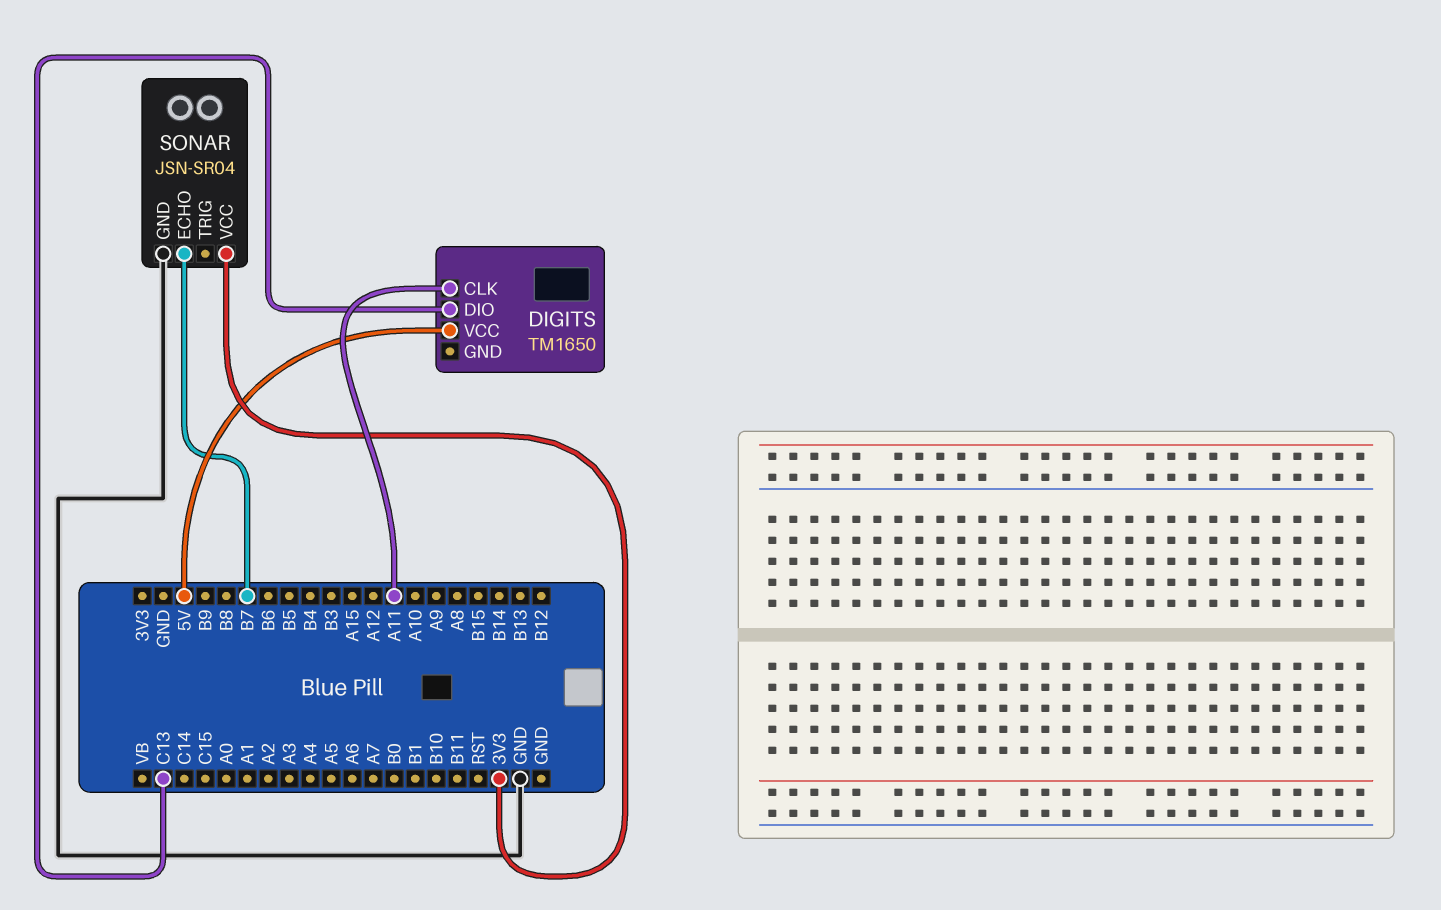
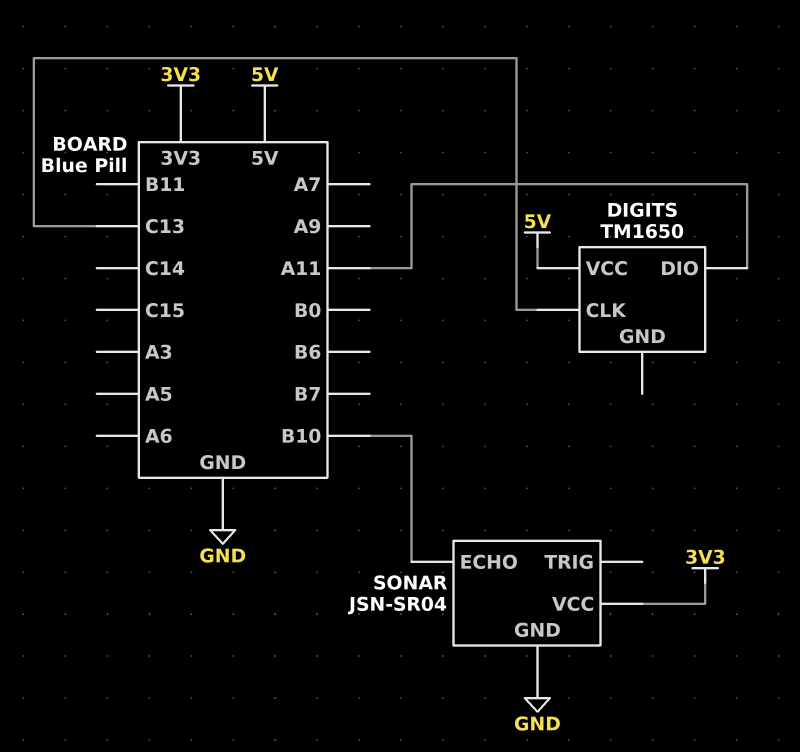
DIGITS pin CLK: A11 -> C13
DIGITS pin DIO: C13 -> A11
SONAR pin ECHO: B7 -> B10

